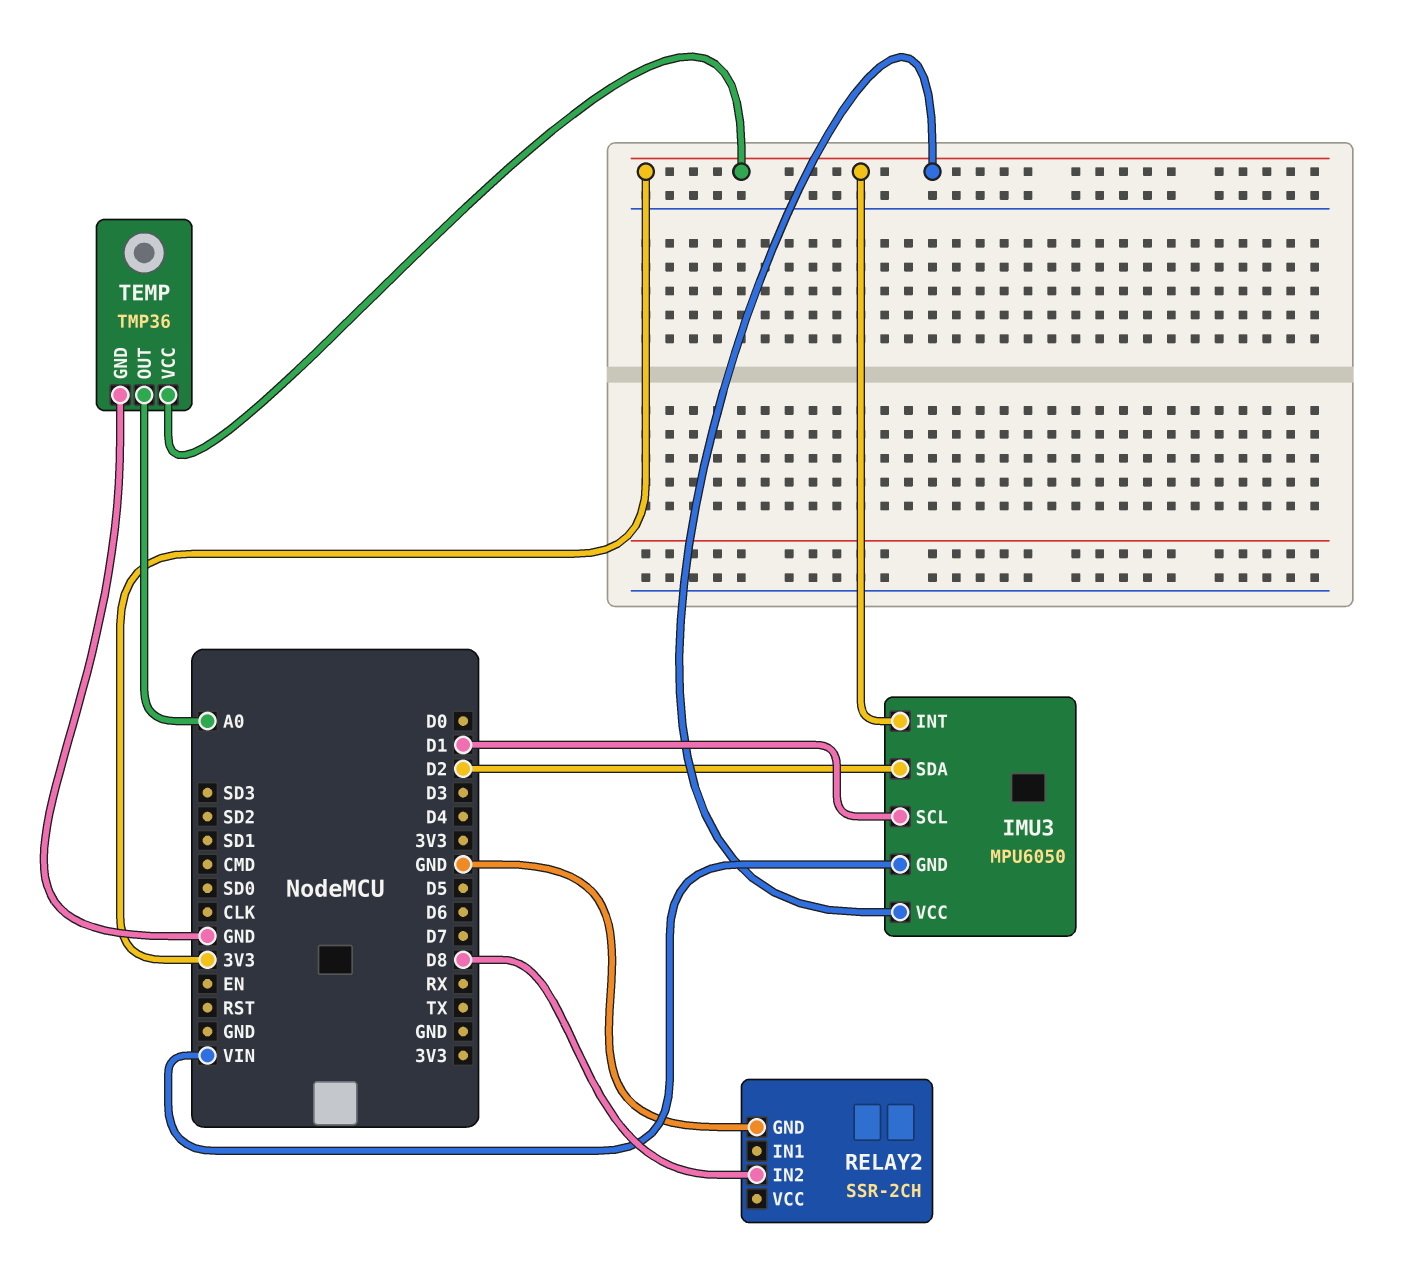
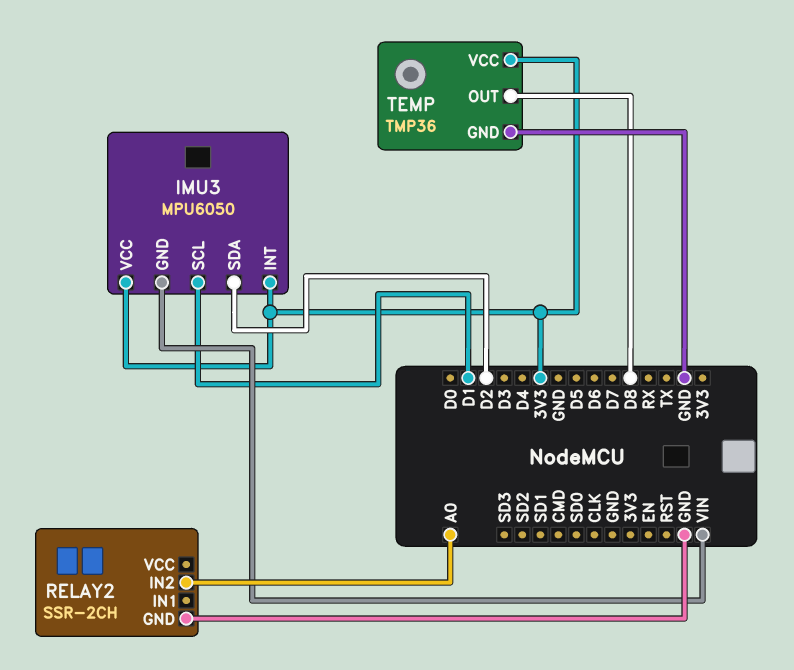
RELAY2 pin IN2: D8 -> A0
TEMP pin OUT: A0 -> D8

